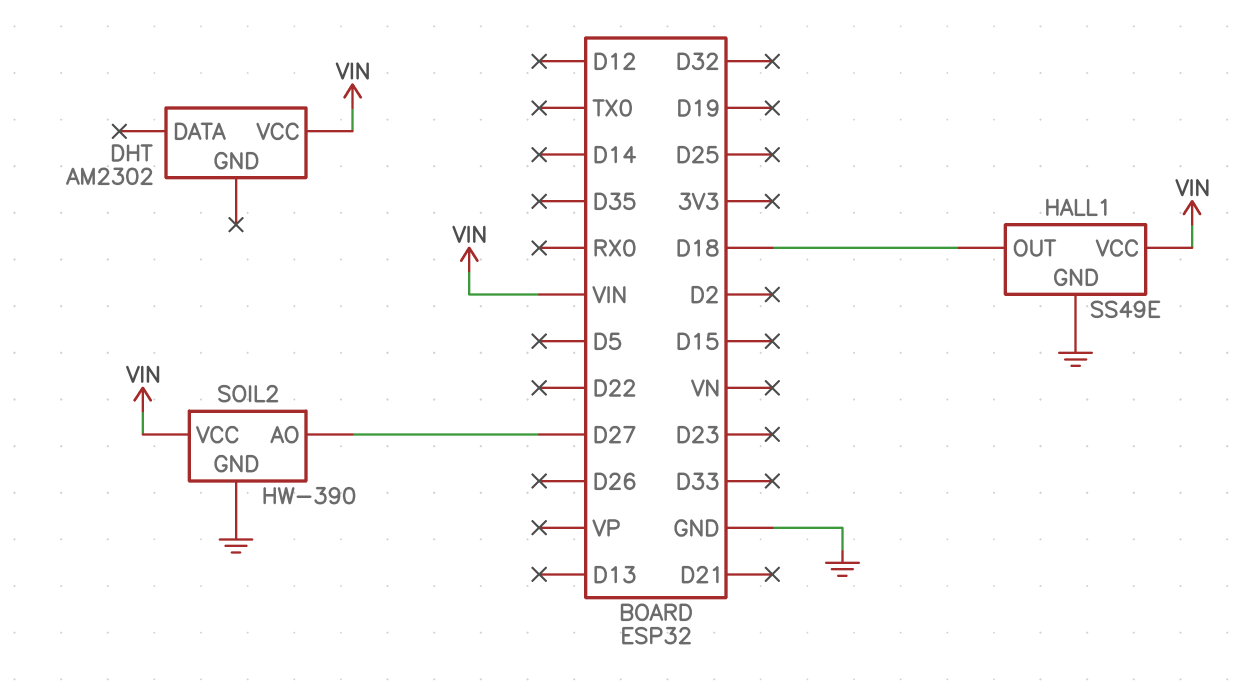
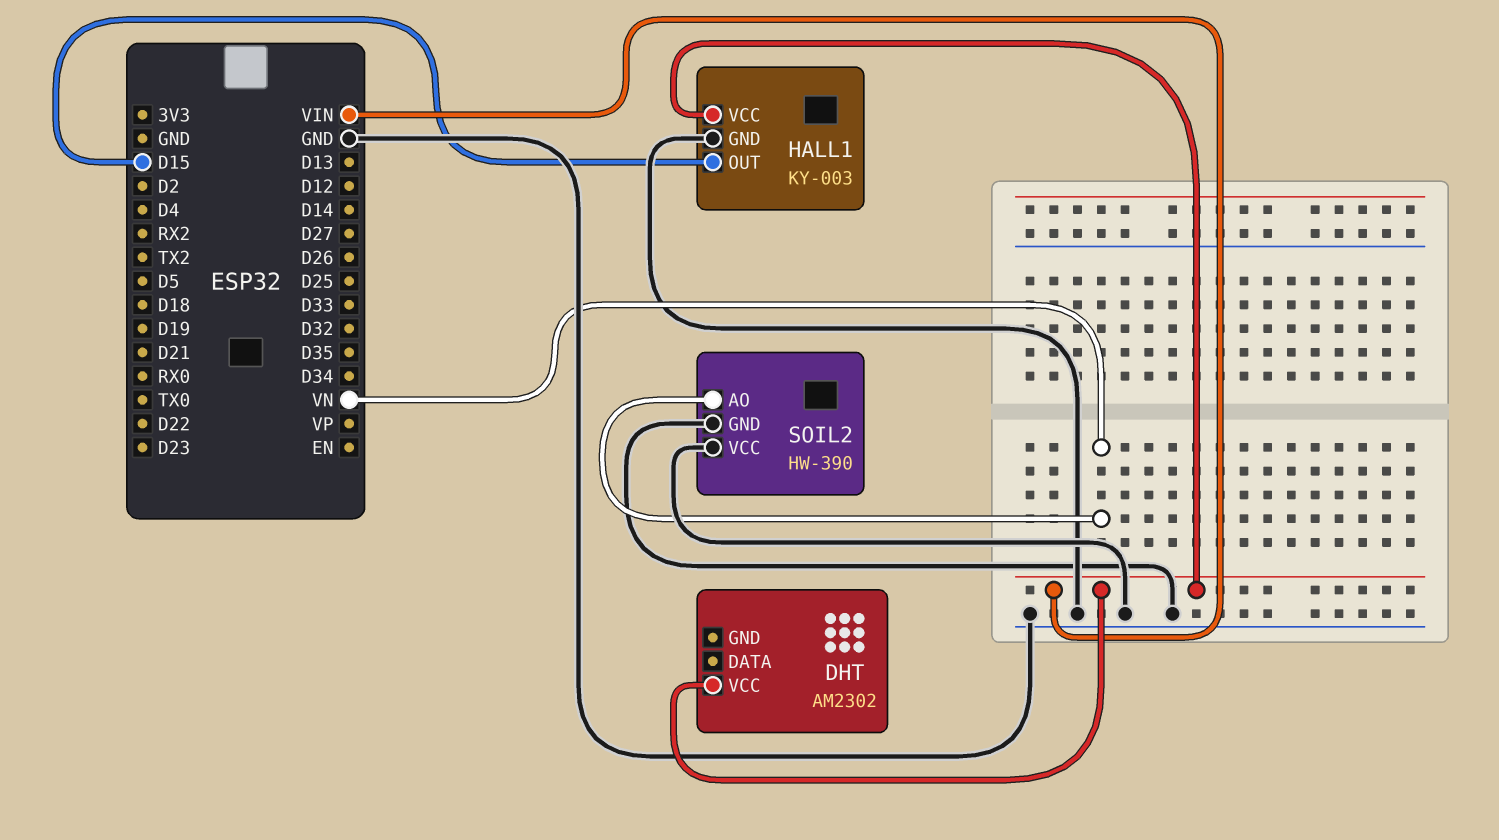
HALL1: SS49E -> KY-003
HALL1 pin OUT: D18 -> D15
SOIL2 pin AO: D27 -> VN
SOIL2 pin VCC: VIN -> GND

